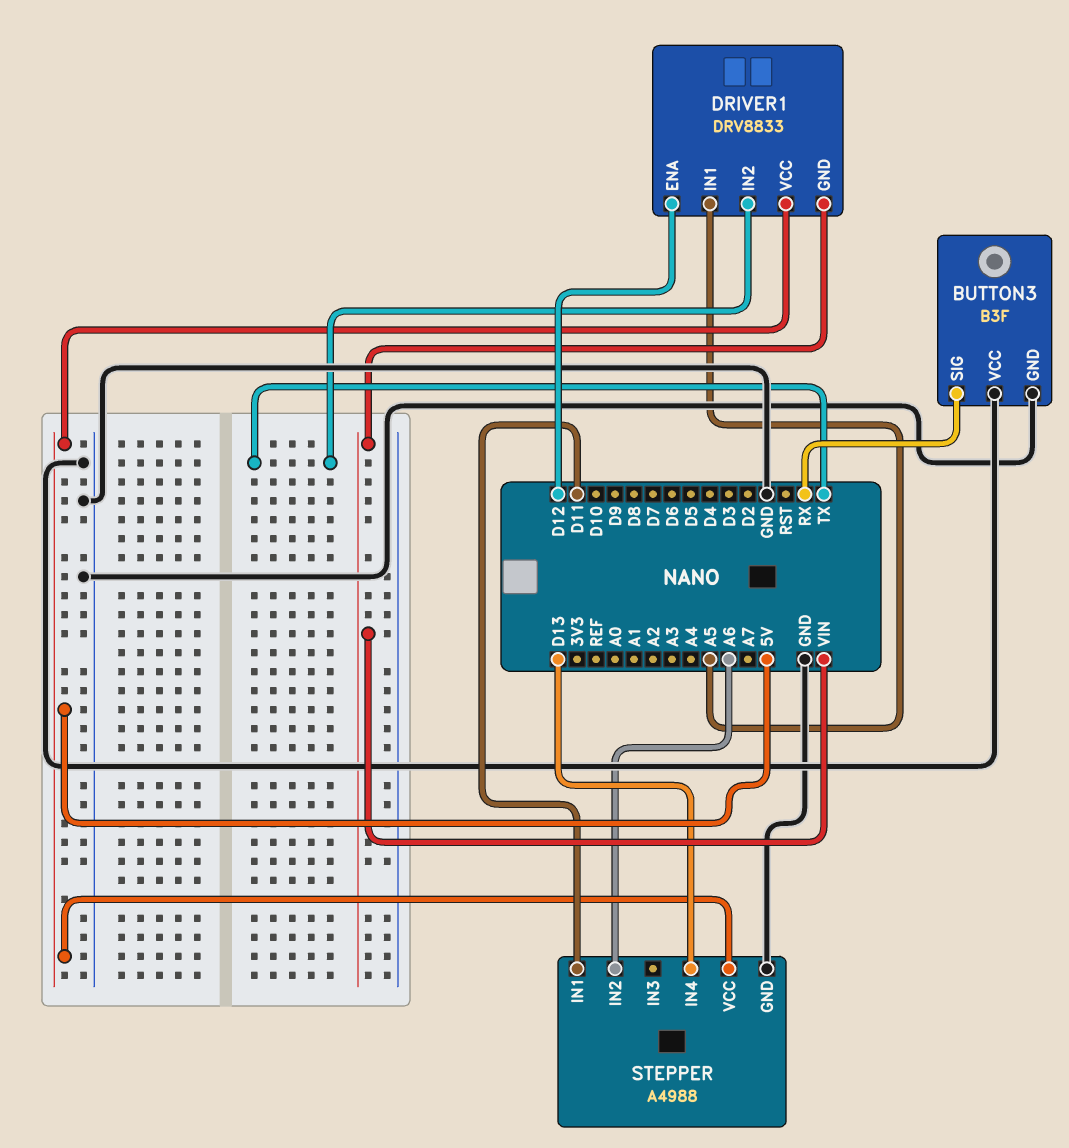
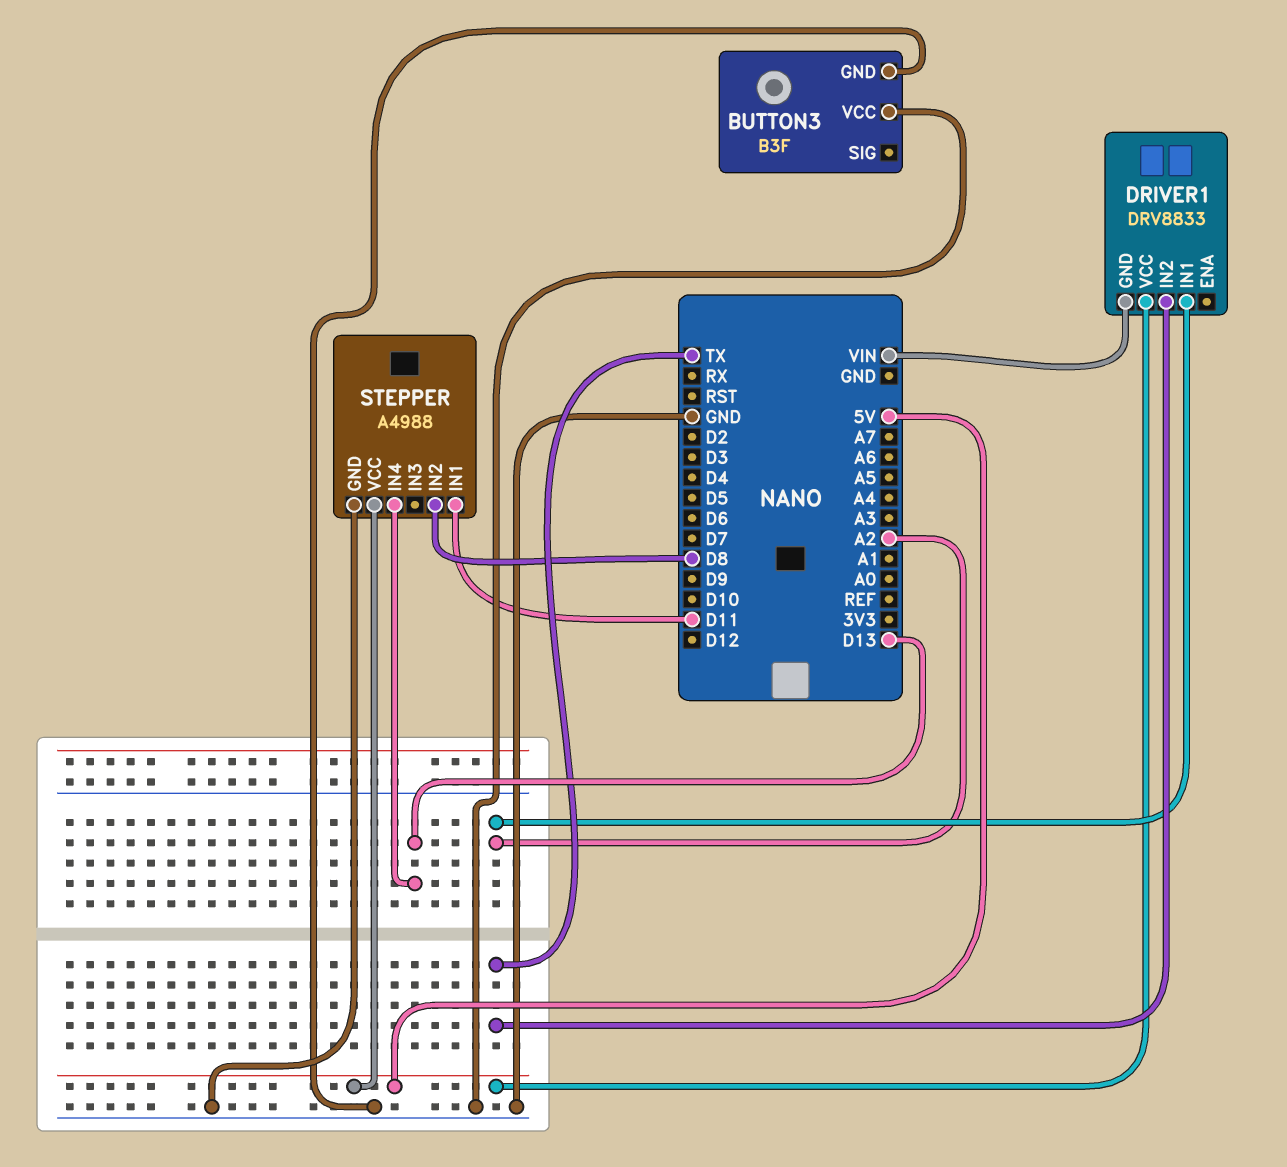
BUTTON3 pin SIG: RX -> none
DRIVER1 pin ENA: D12 -> none
DRIVER1 pin IN1: A5 -> A2
STEPPER pin IN2: A6 -> D8

